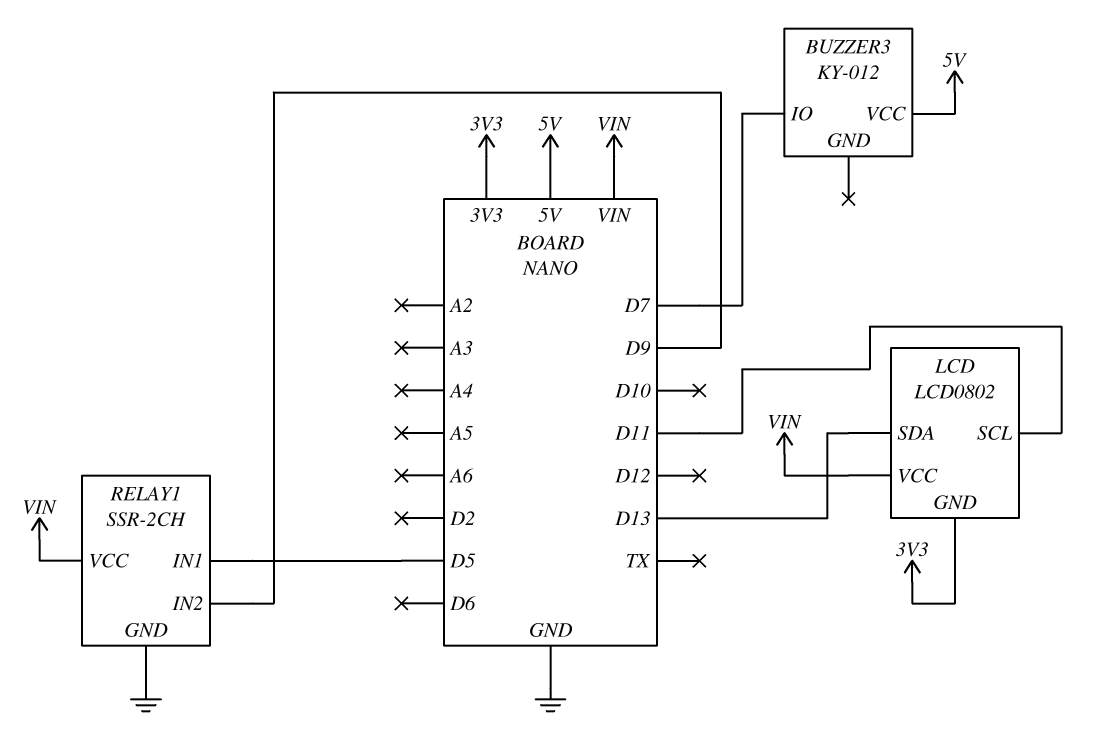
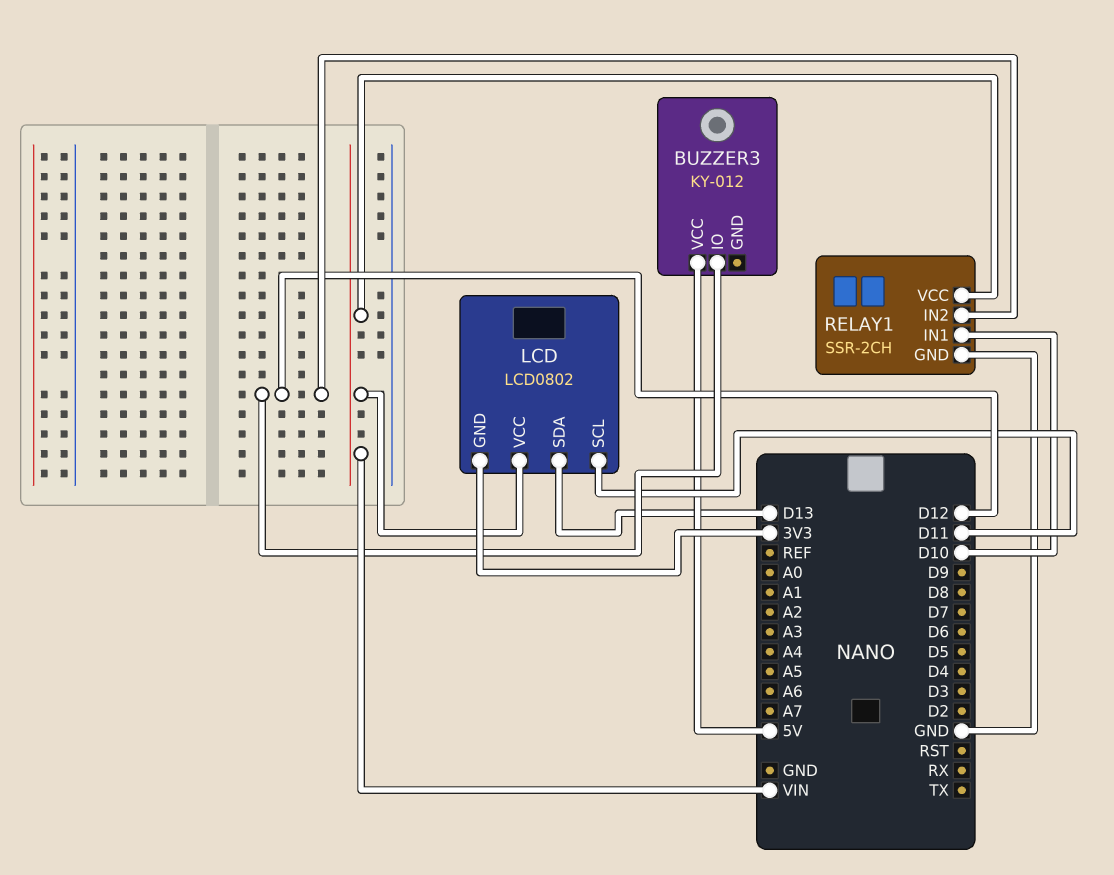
BUZZER3 pin IO: D7 -> D12
RELAY1 pin IN1: D5 -> D10
RELAY1 pin IN2: D9 -> D12

